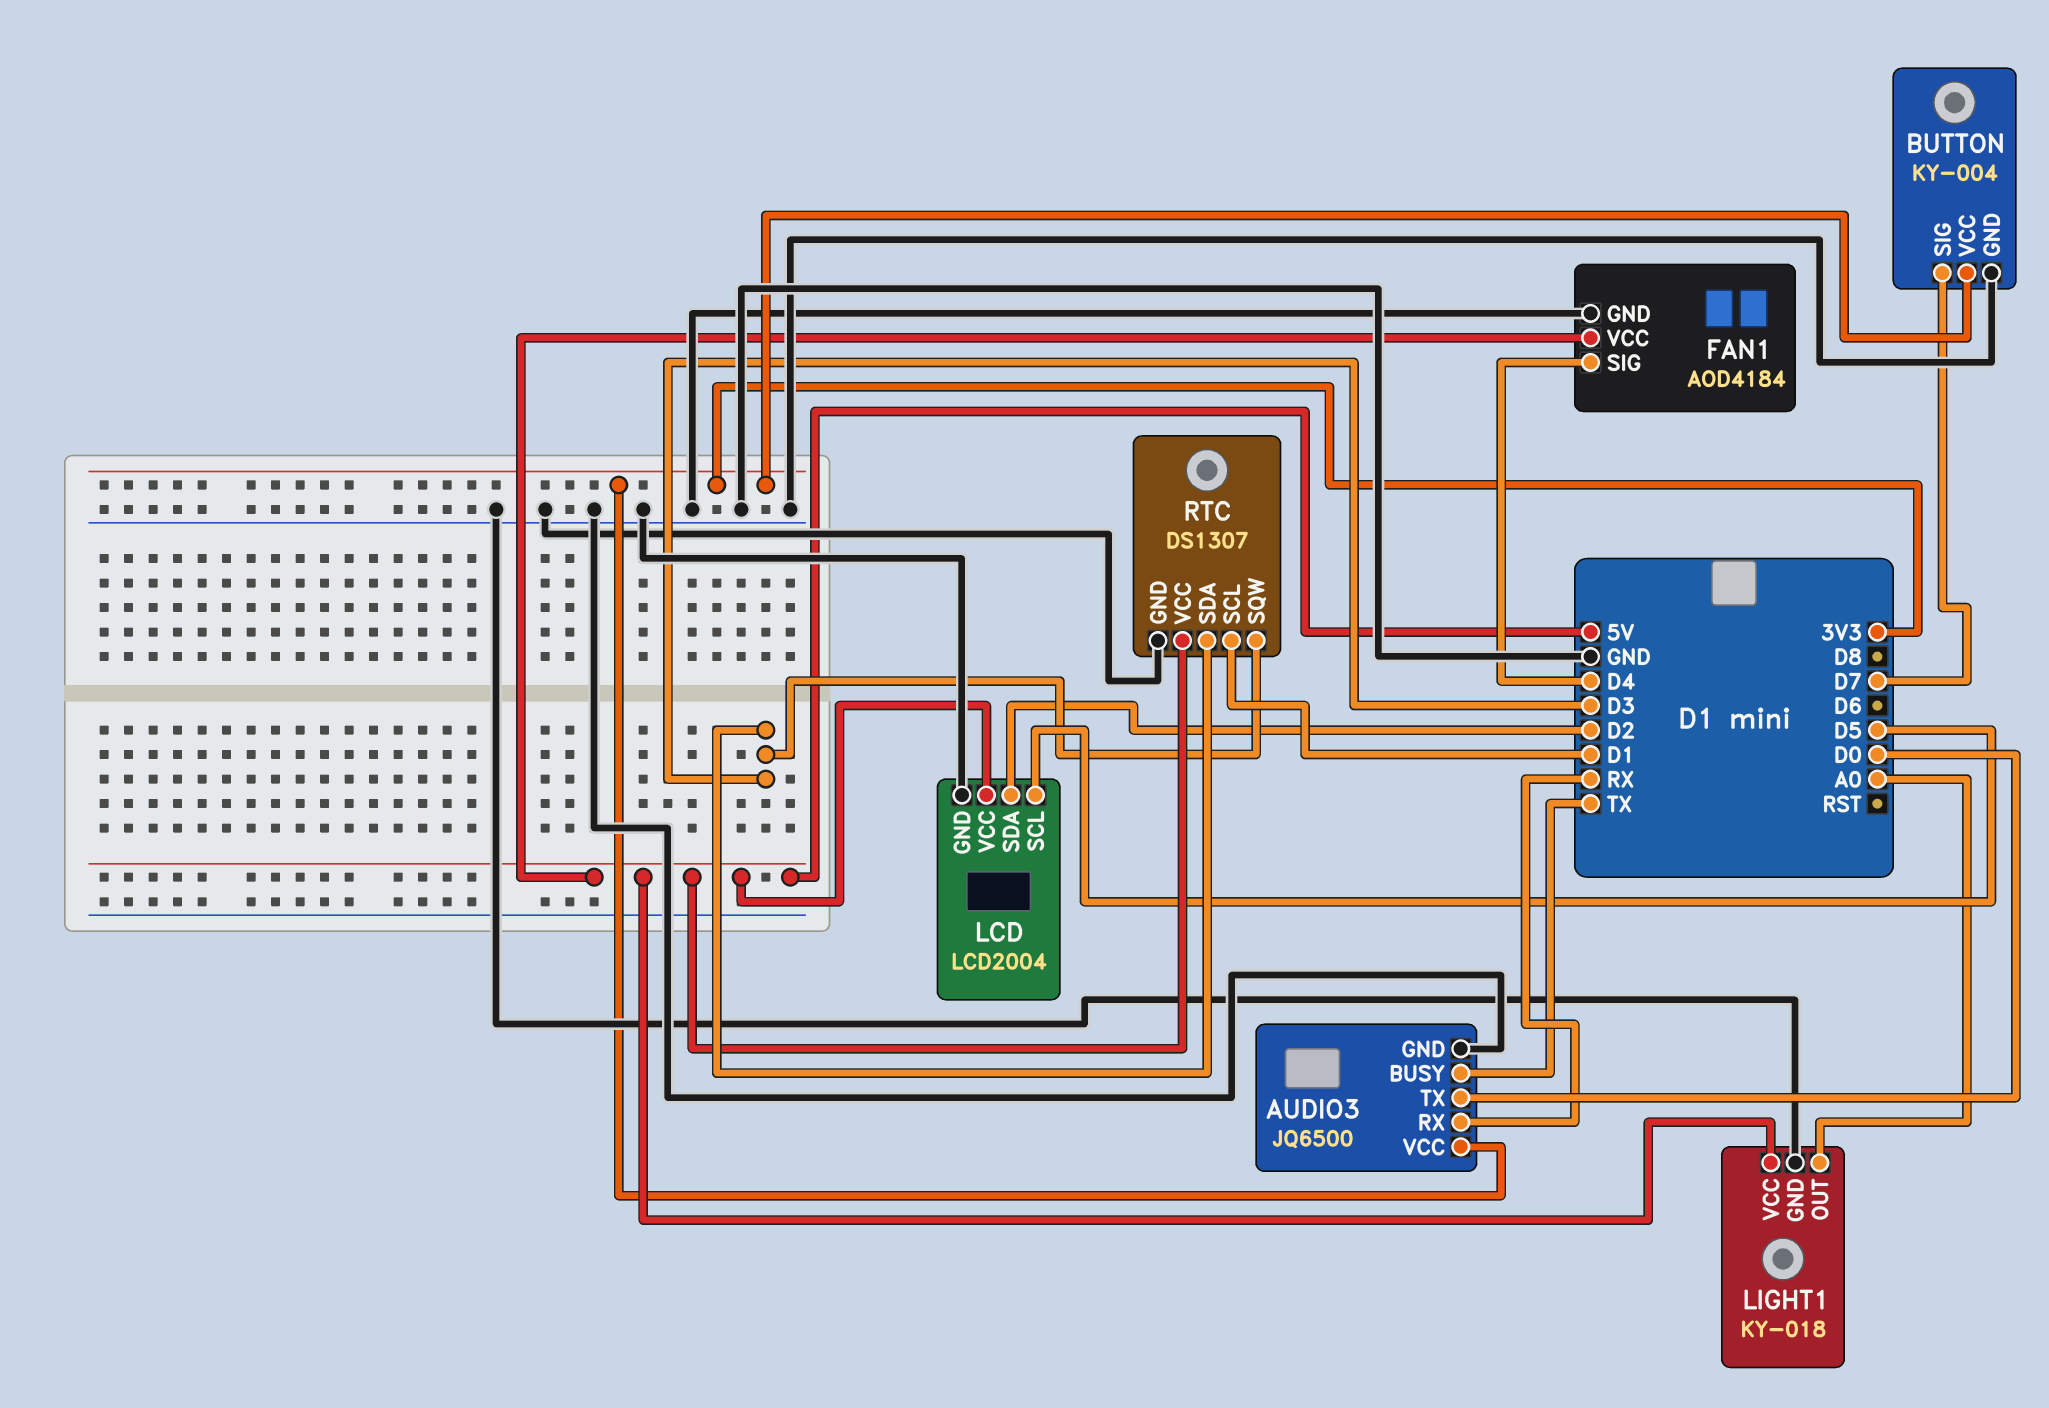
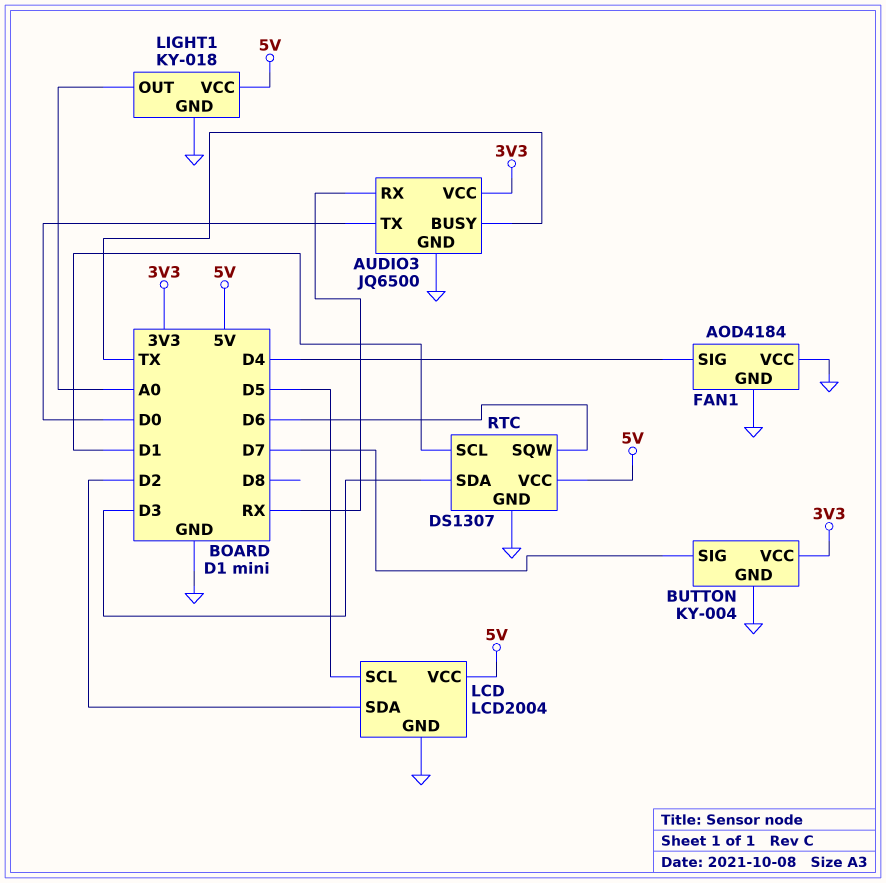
FAN1 pin VCC: 5V -> GND
RTC pin SQW: D3 -> D6

